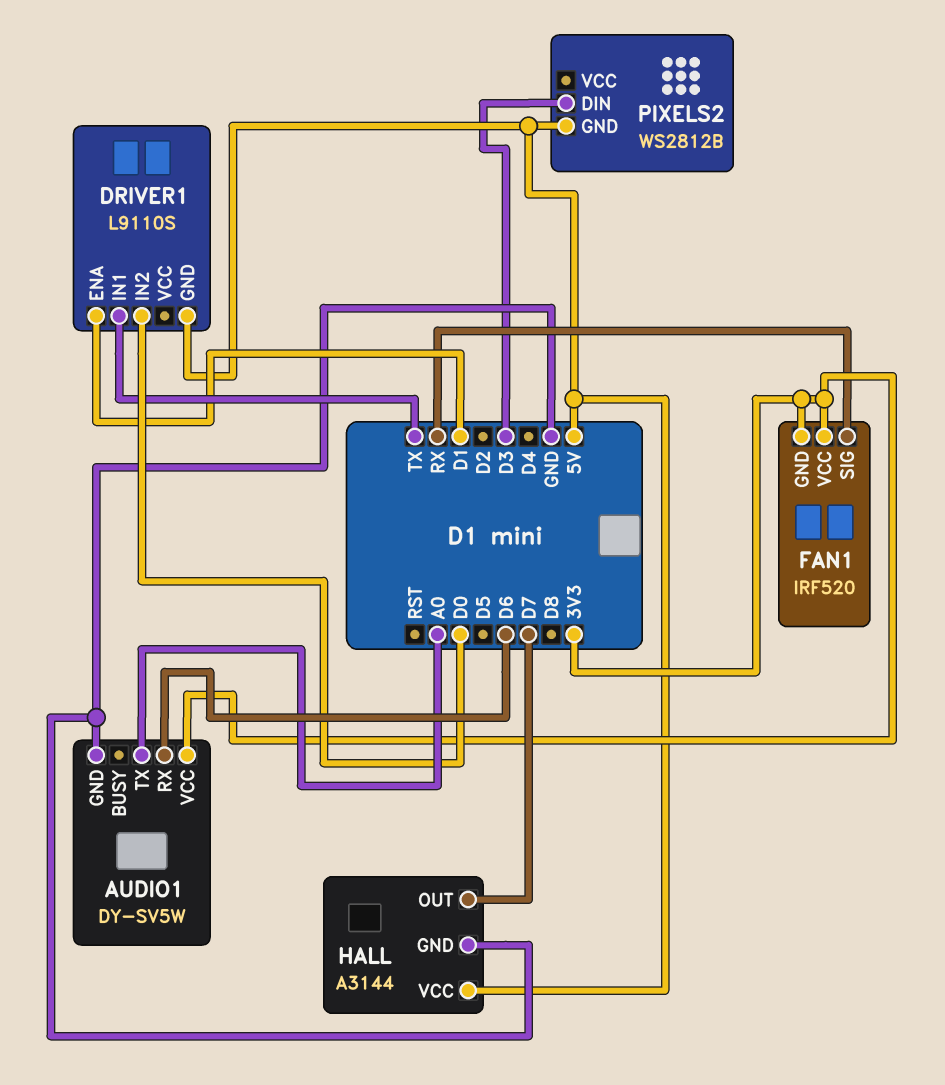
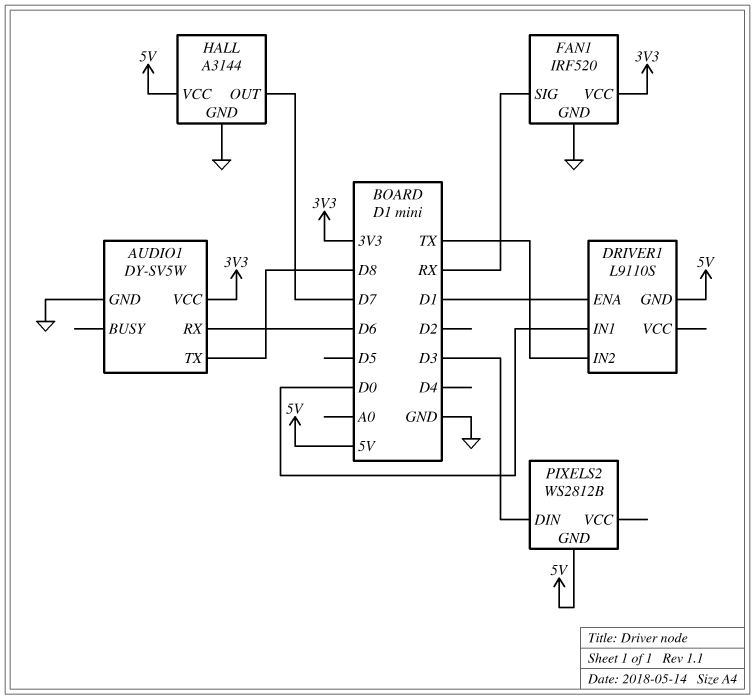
AUDIO1 pin TX: A0 -> D8
DRIVER1 pin IN1: TX -> D0
DRIVER1 pin IN2: D0 -> TX
FAN1 pin GND: 3V3 -> GND

